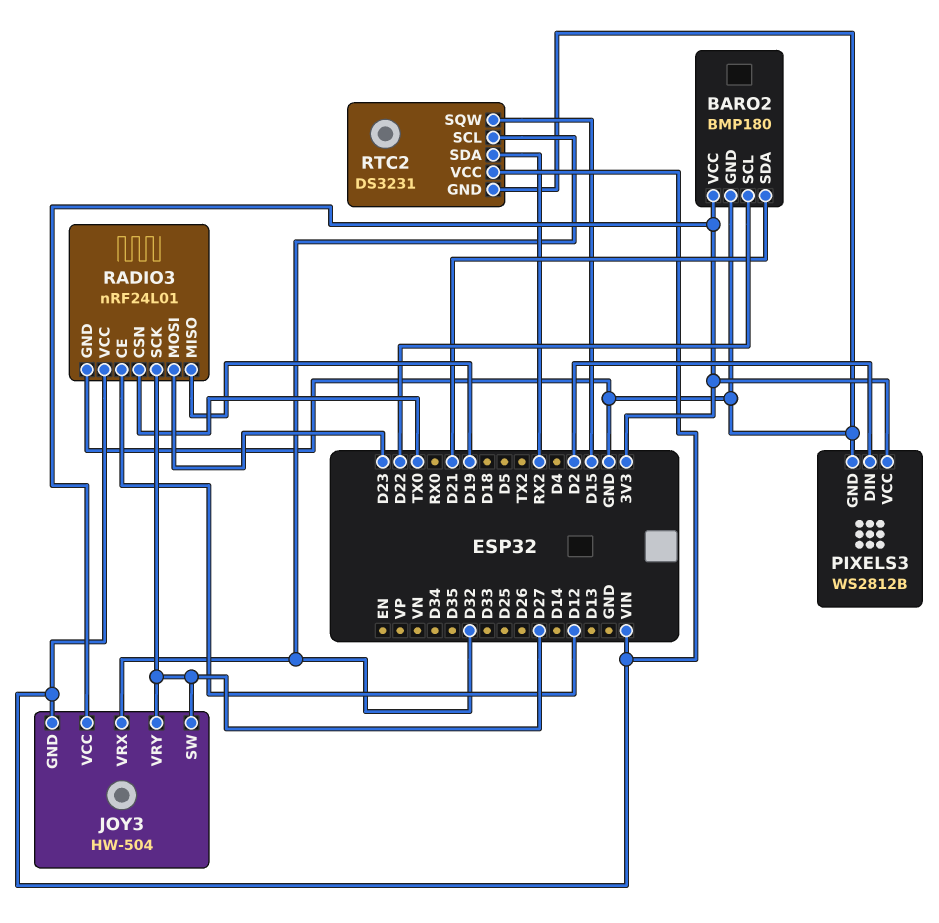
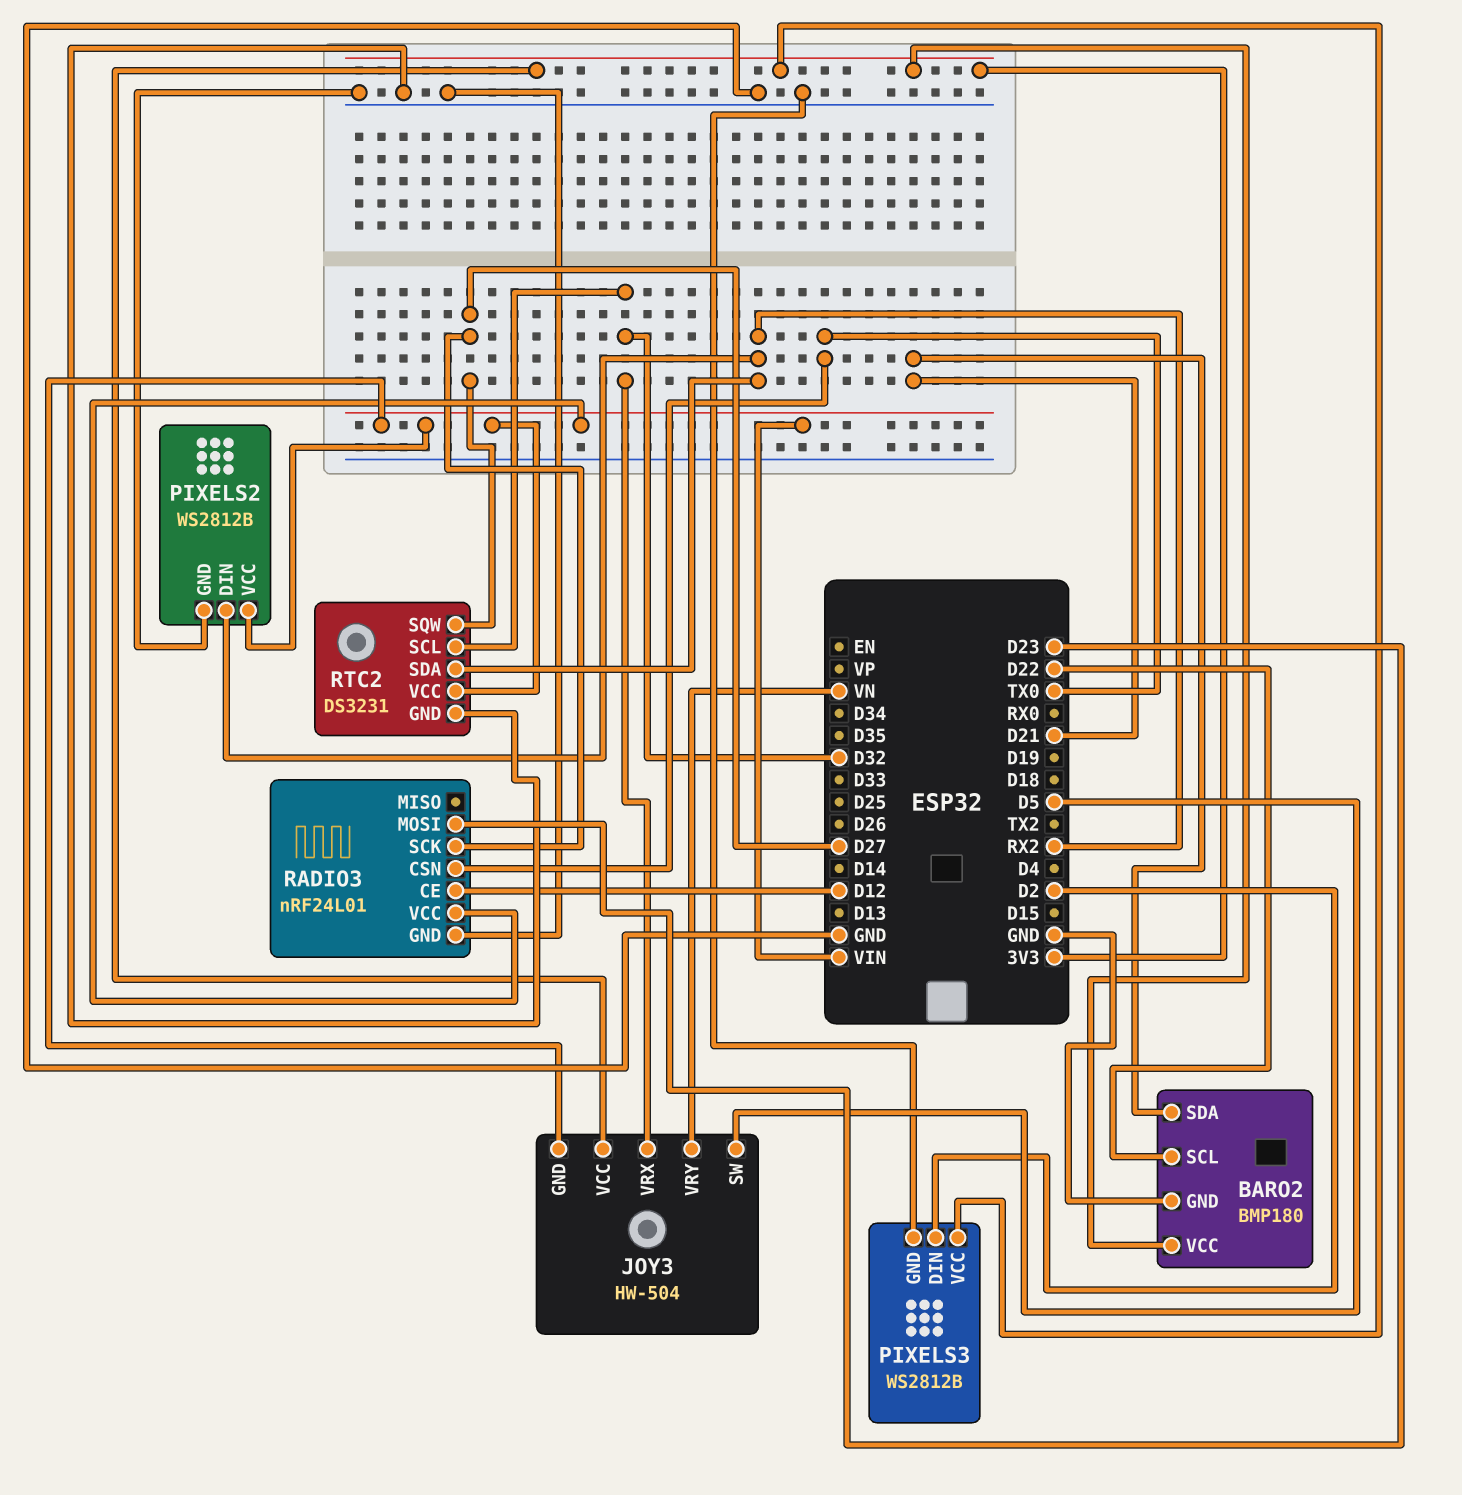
JOY3 pin SW: D27 -> D5
JOY3 pin VRY: D27 -> VN
PIXELS2: none -> WS2812B
PIXELS2 pin DIN: none -> RX2
PIXELS2 pin GND: none -> GND
PIXELS2 pin VCC: none -> VIN
RADIO3 pin MISO: D19 -> none
RTC2 pin SQW: D15 -> D27

